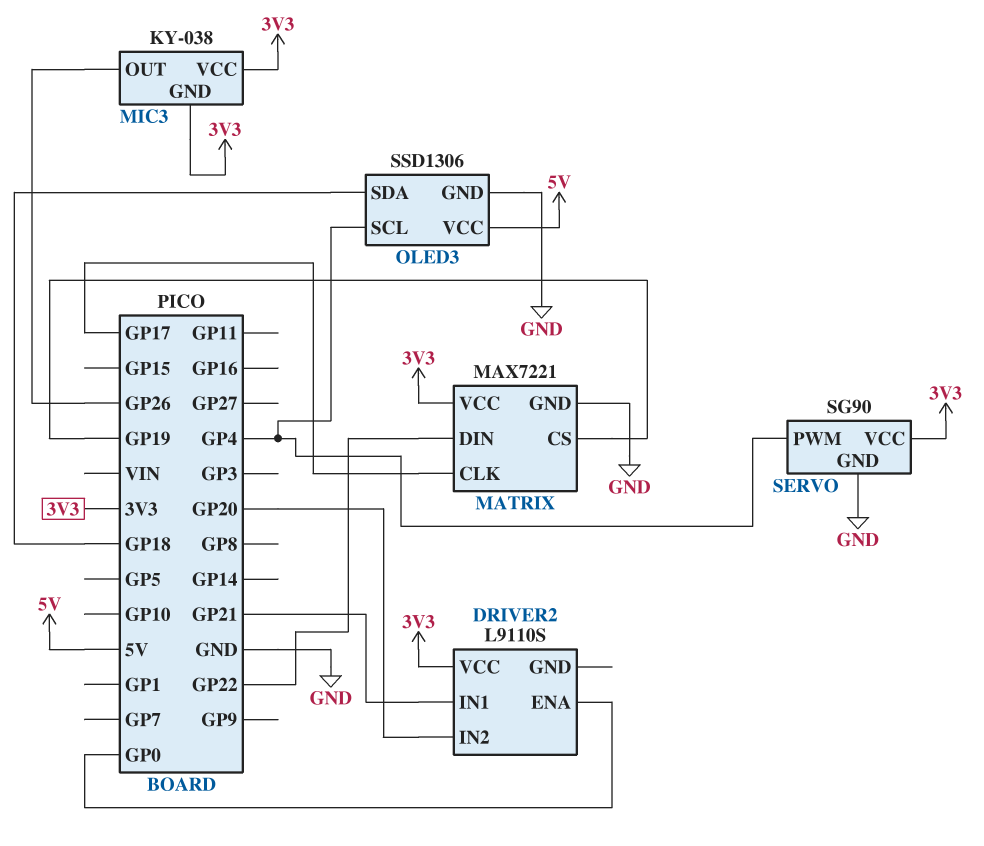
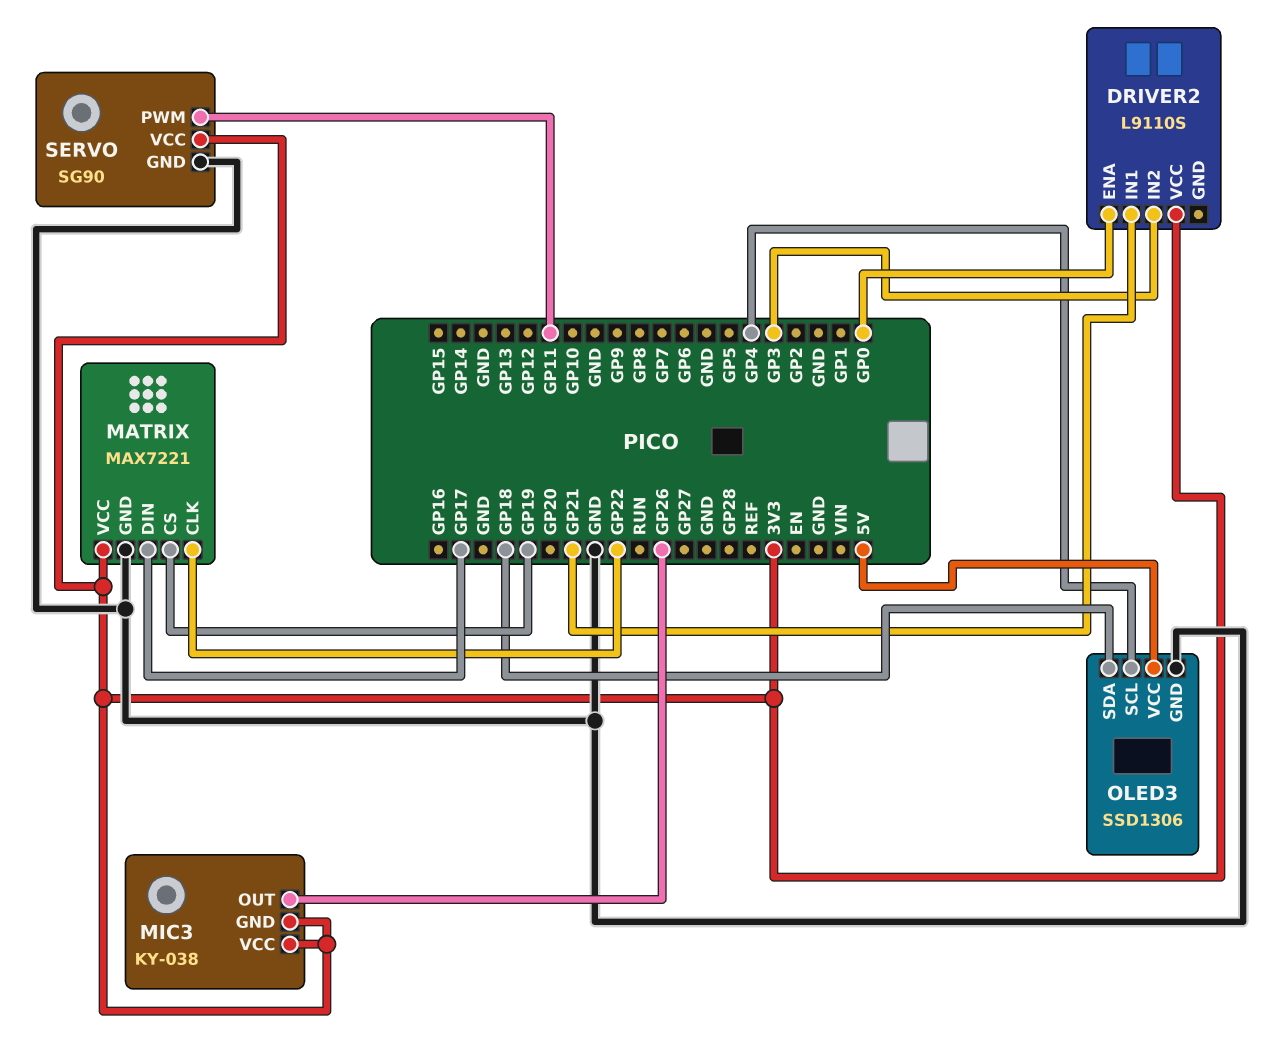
DRIVER2 pin IN2: GP20 -> GP3
MATRIX pin CLK: GP17 -> GP22
MATRIX pin DIN: GP22 -> GP17
SERVO pin PWM: GP4 -> GP11

